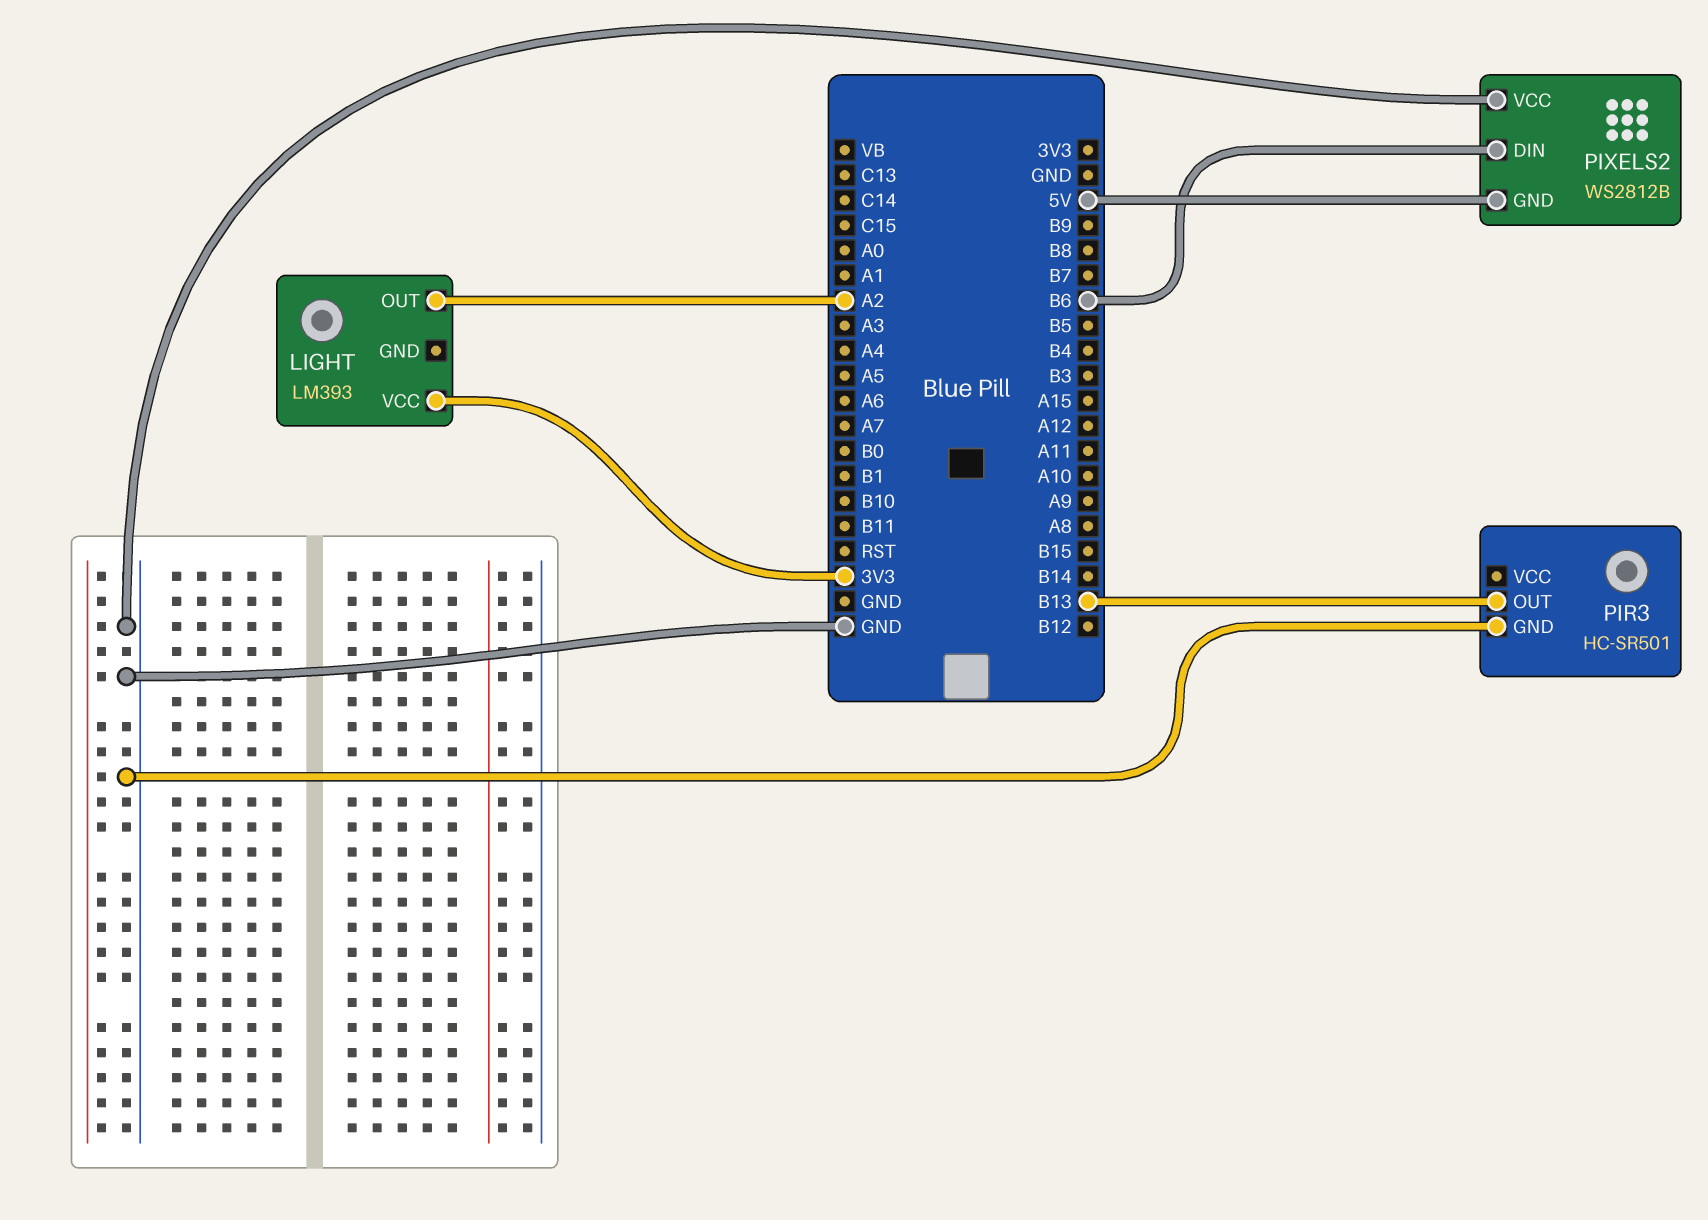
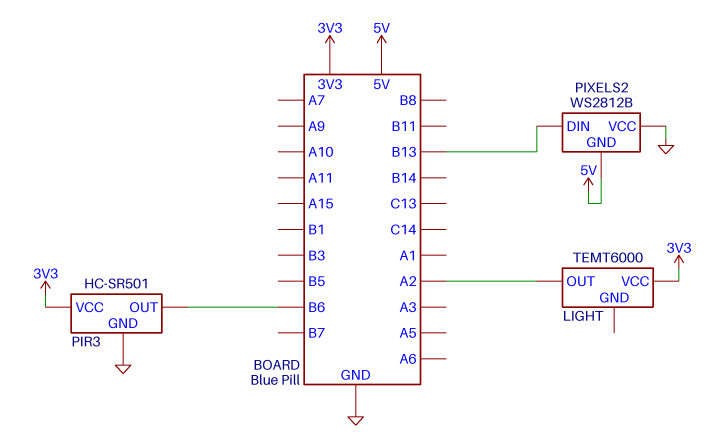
LIGHT: LM393 -> TEMT6000
PIR3 pin OUT: B13 -> B6
PIR3 pin VCC: none -> 3V3
PIXELS2 pin DIN: B6 -> B13

